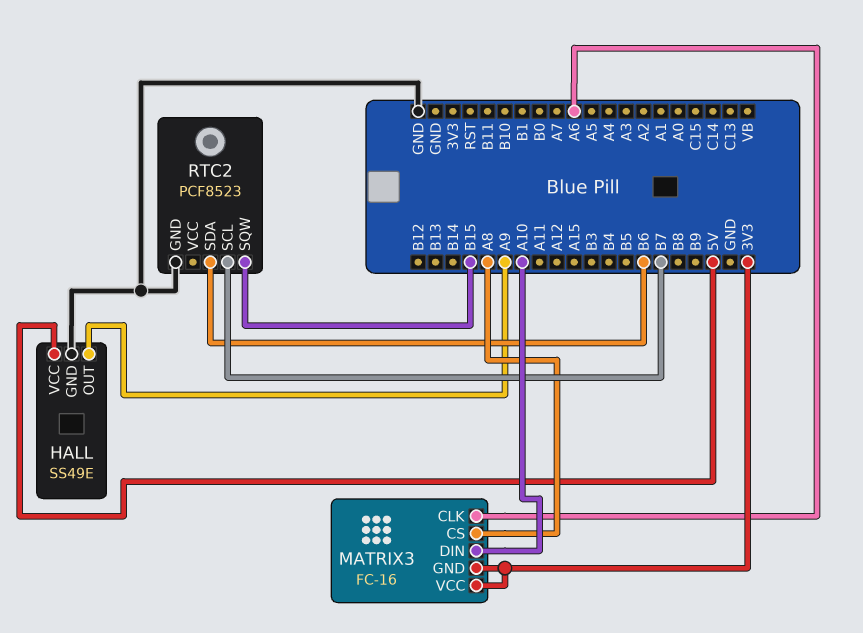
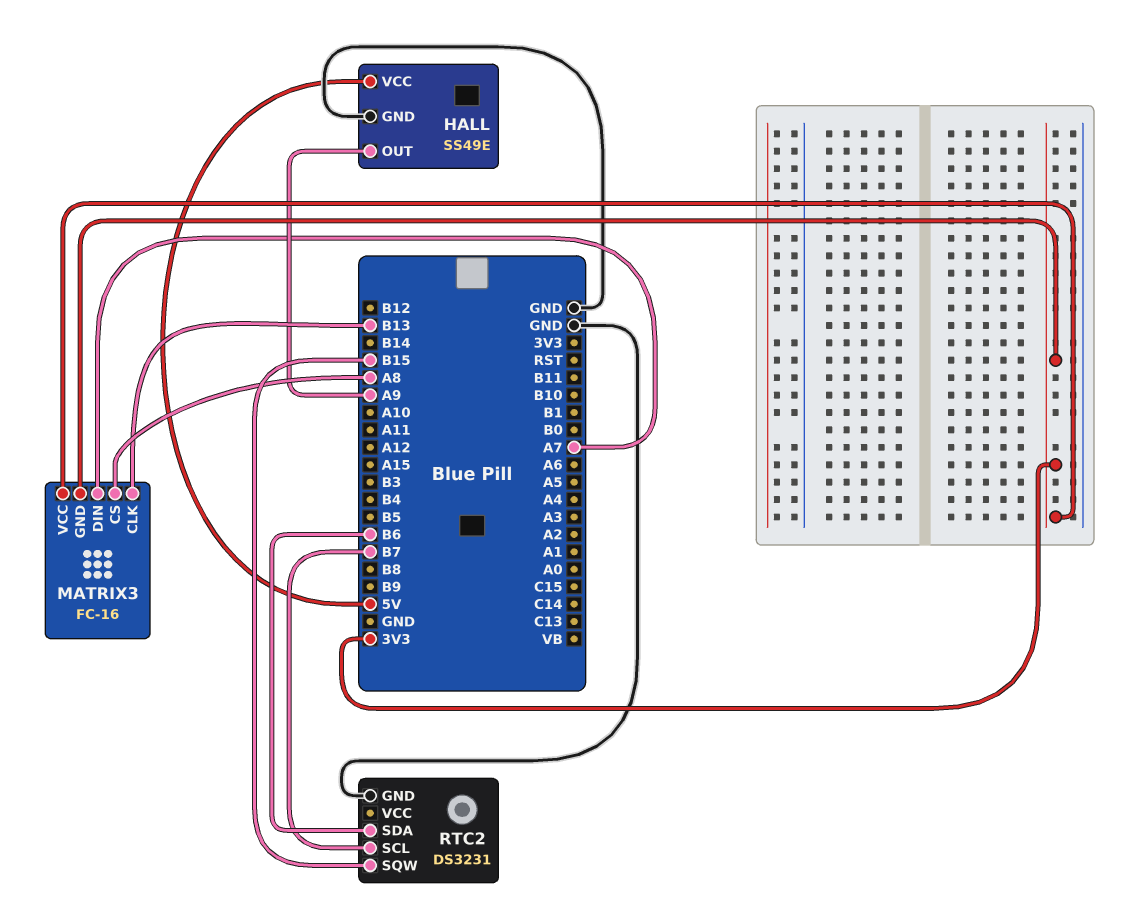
MATRIX3 pin CLK: A6 -> B13
MATRIX3 pin DIN: A10 -> A7
RTC2: PCF8523 -> DS3231

